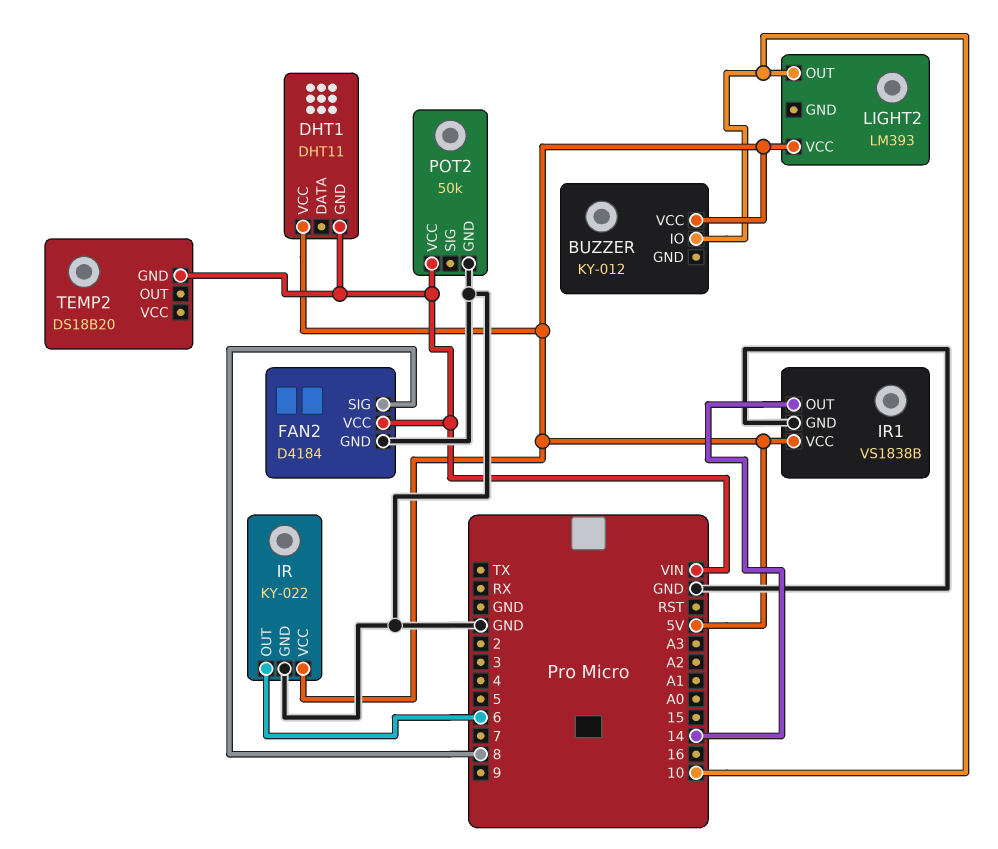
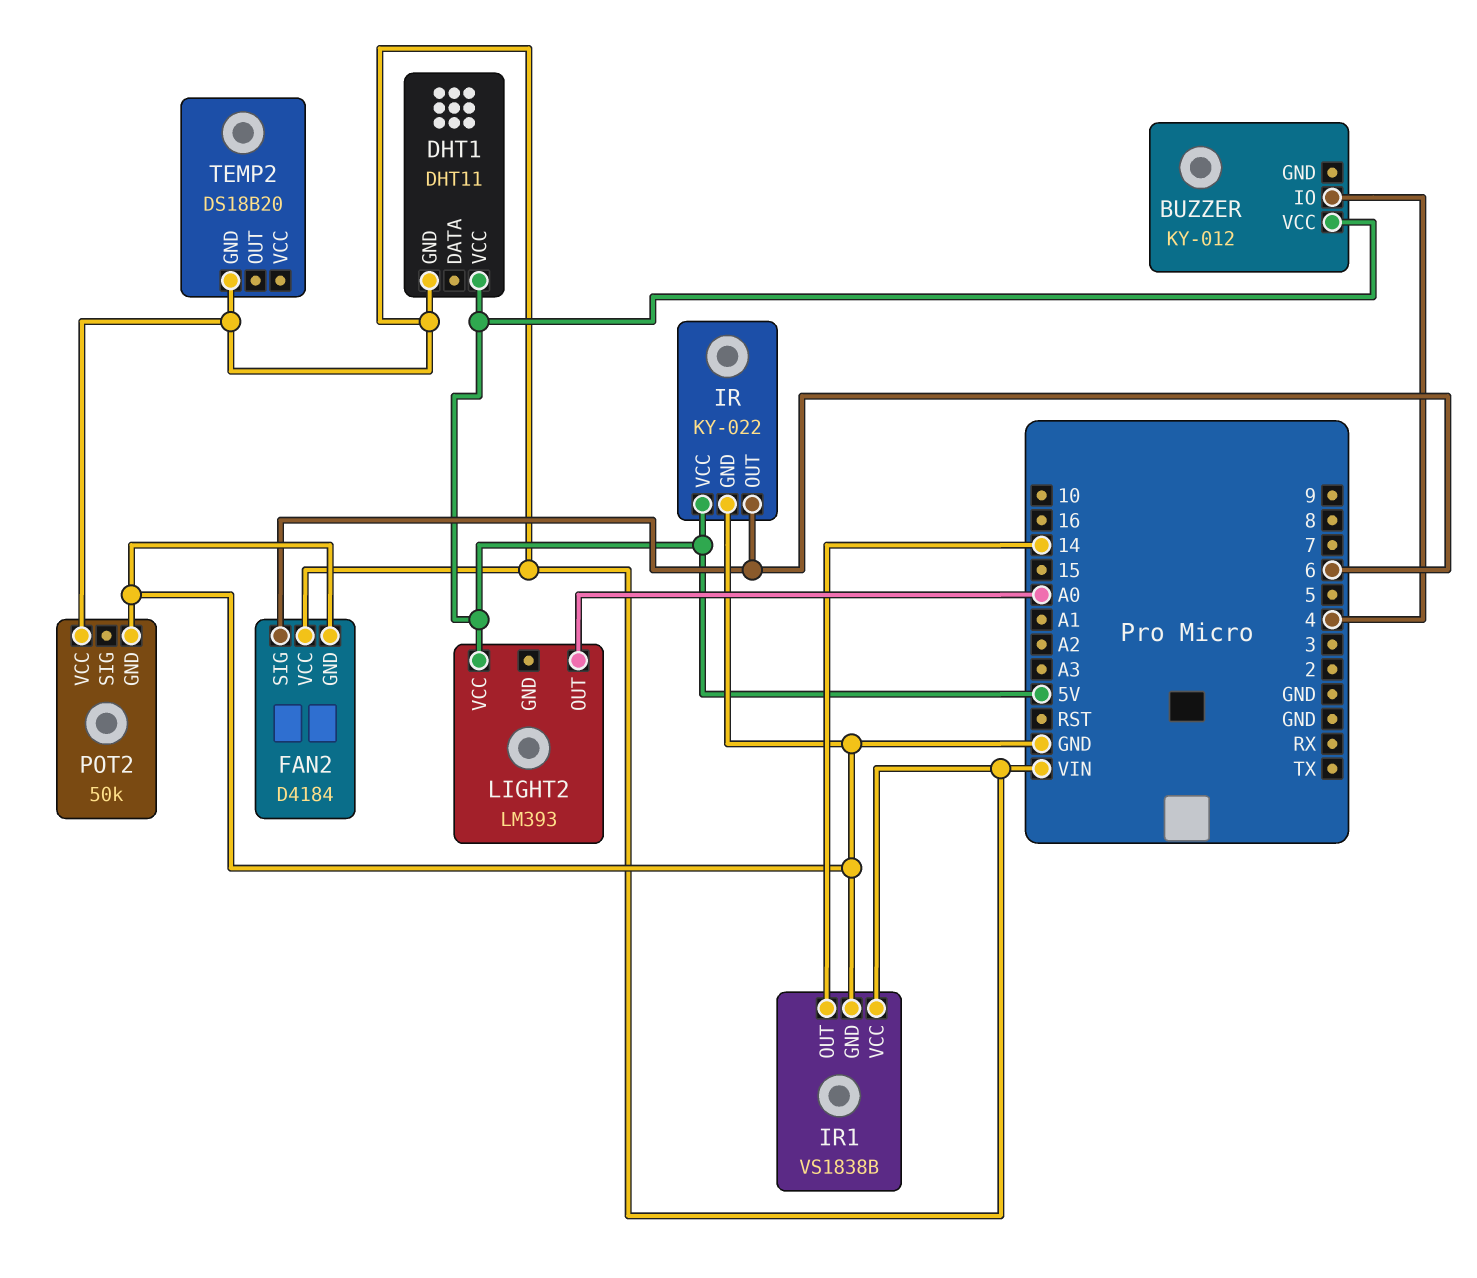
BUZZER pin IO: 10 -> 4
FAN2 pin SIG: 8 -> 6
IR1 pin VCC: 5V -> VIN
LIGHT2 pin OUT: 10 -> A0

